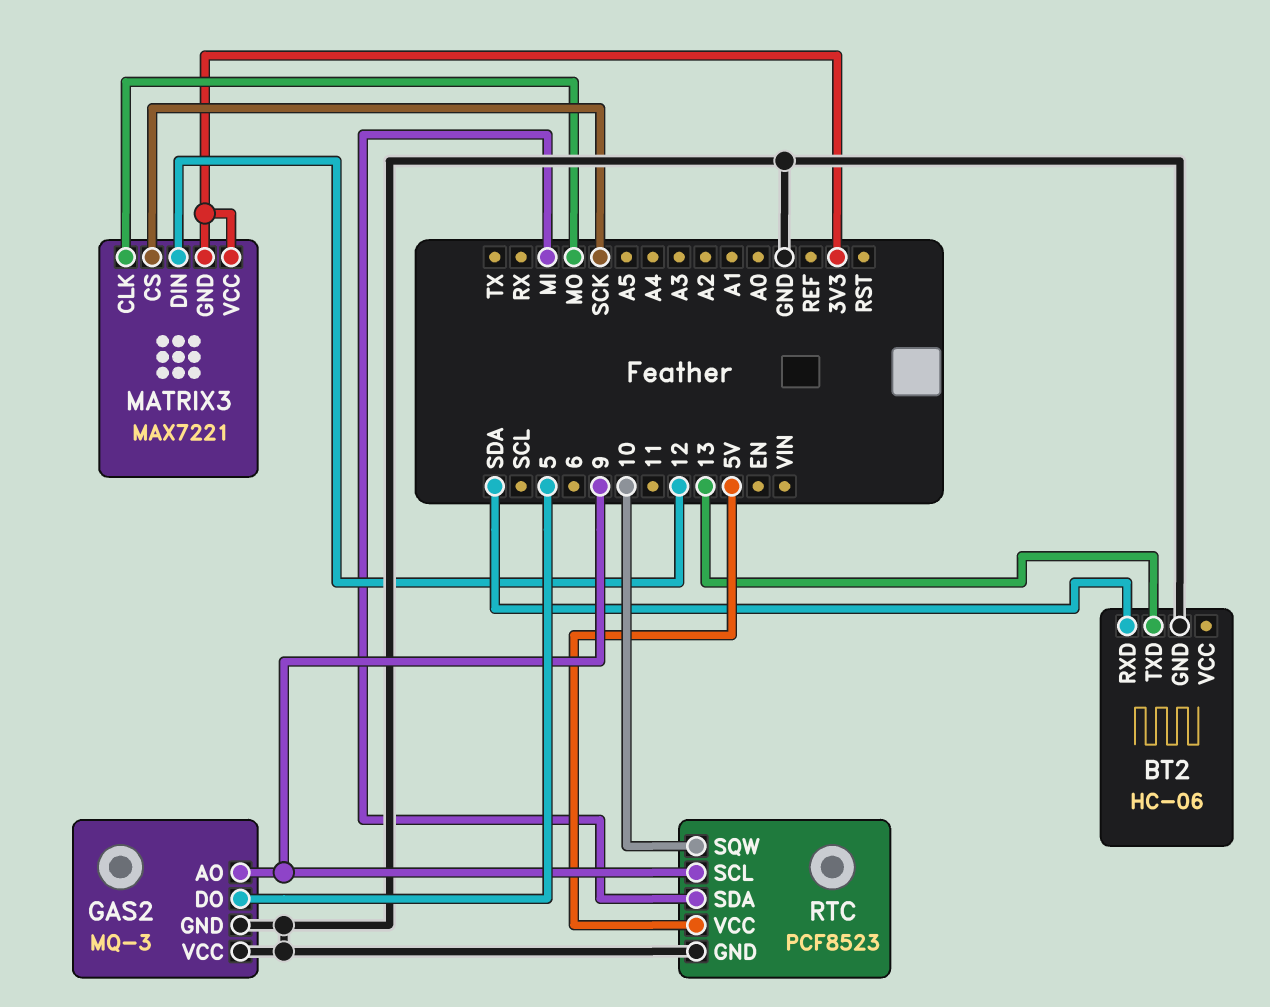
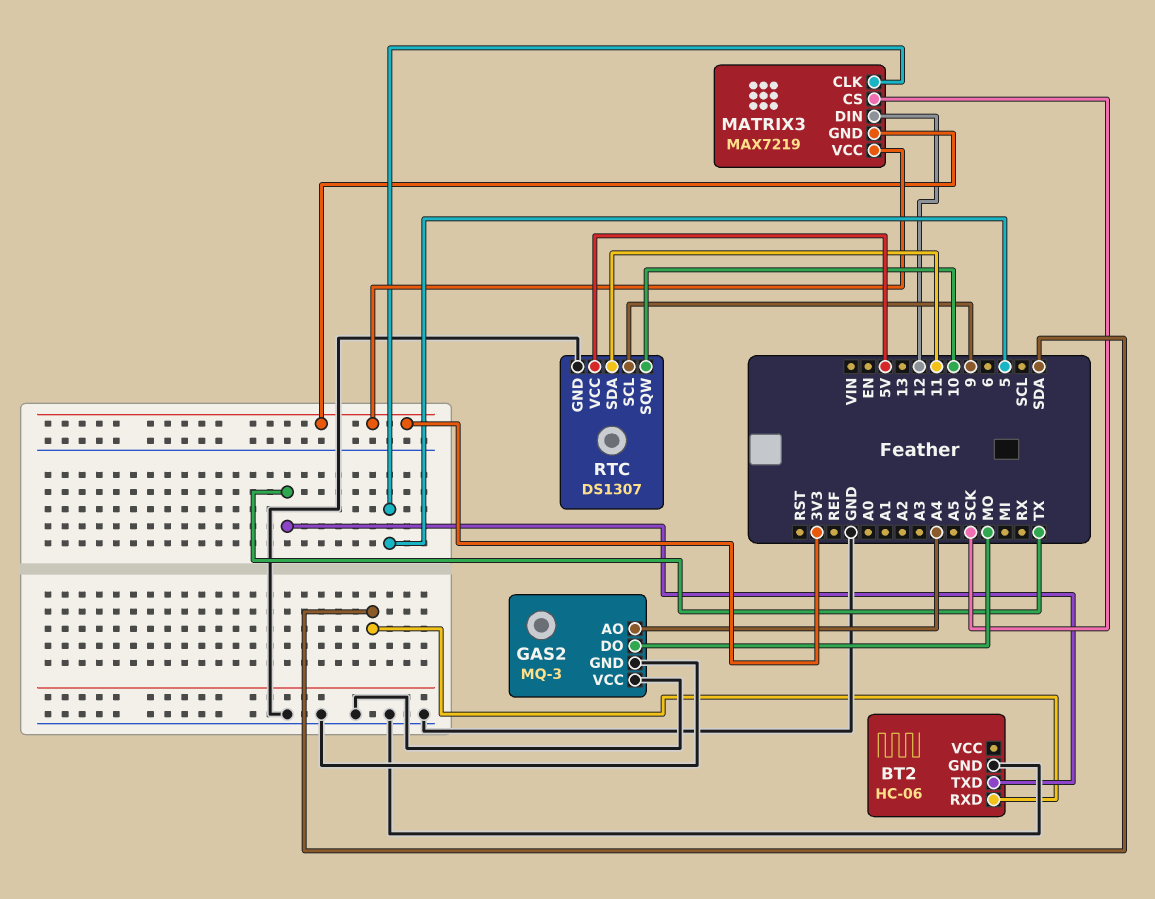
BT2 pin TXD: 13 -> TX
GAS2 pin AO: 9 -> A4
GAS2 pin DO: 5 -> MO
MATRIX3: MAX7221 -> MAX7219
MATRIX3 pin CLK: MO -> 5
RTC: PCF8523 -> DS1307
RTC pin SDA: MI -> 11

